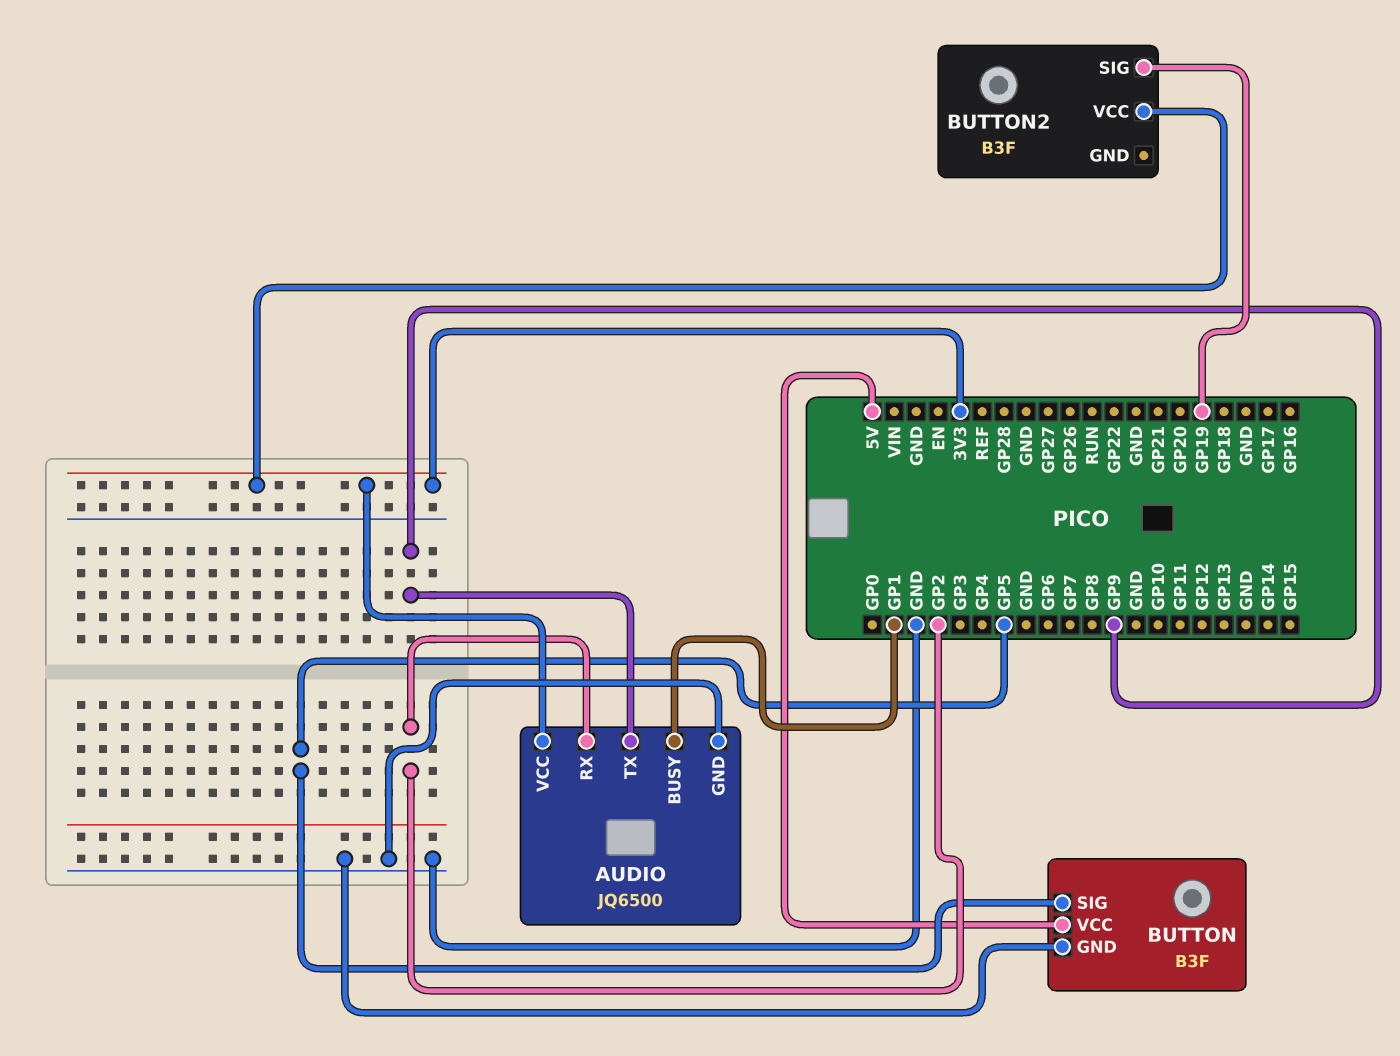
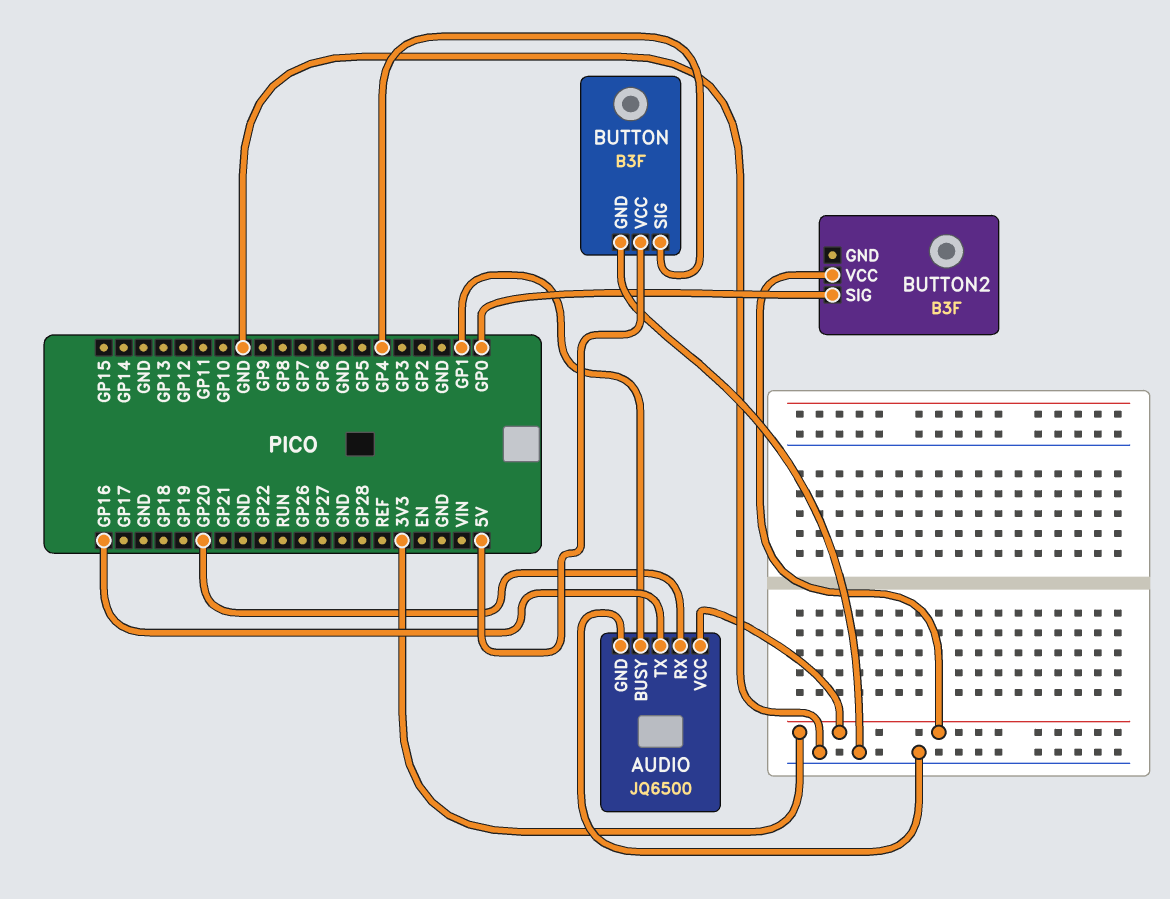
AUDIO pin RX: GP2 -> GP20
AUDIO pin TX: GP9 -> GP16
BUTTON pin SIG: GP5 -> GP4
BUTTON2 pin SIG: GP19 -> GP0

